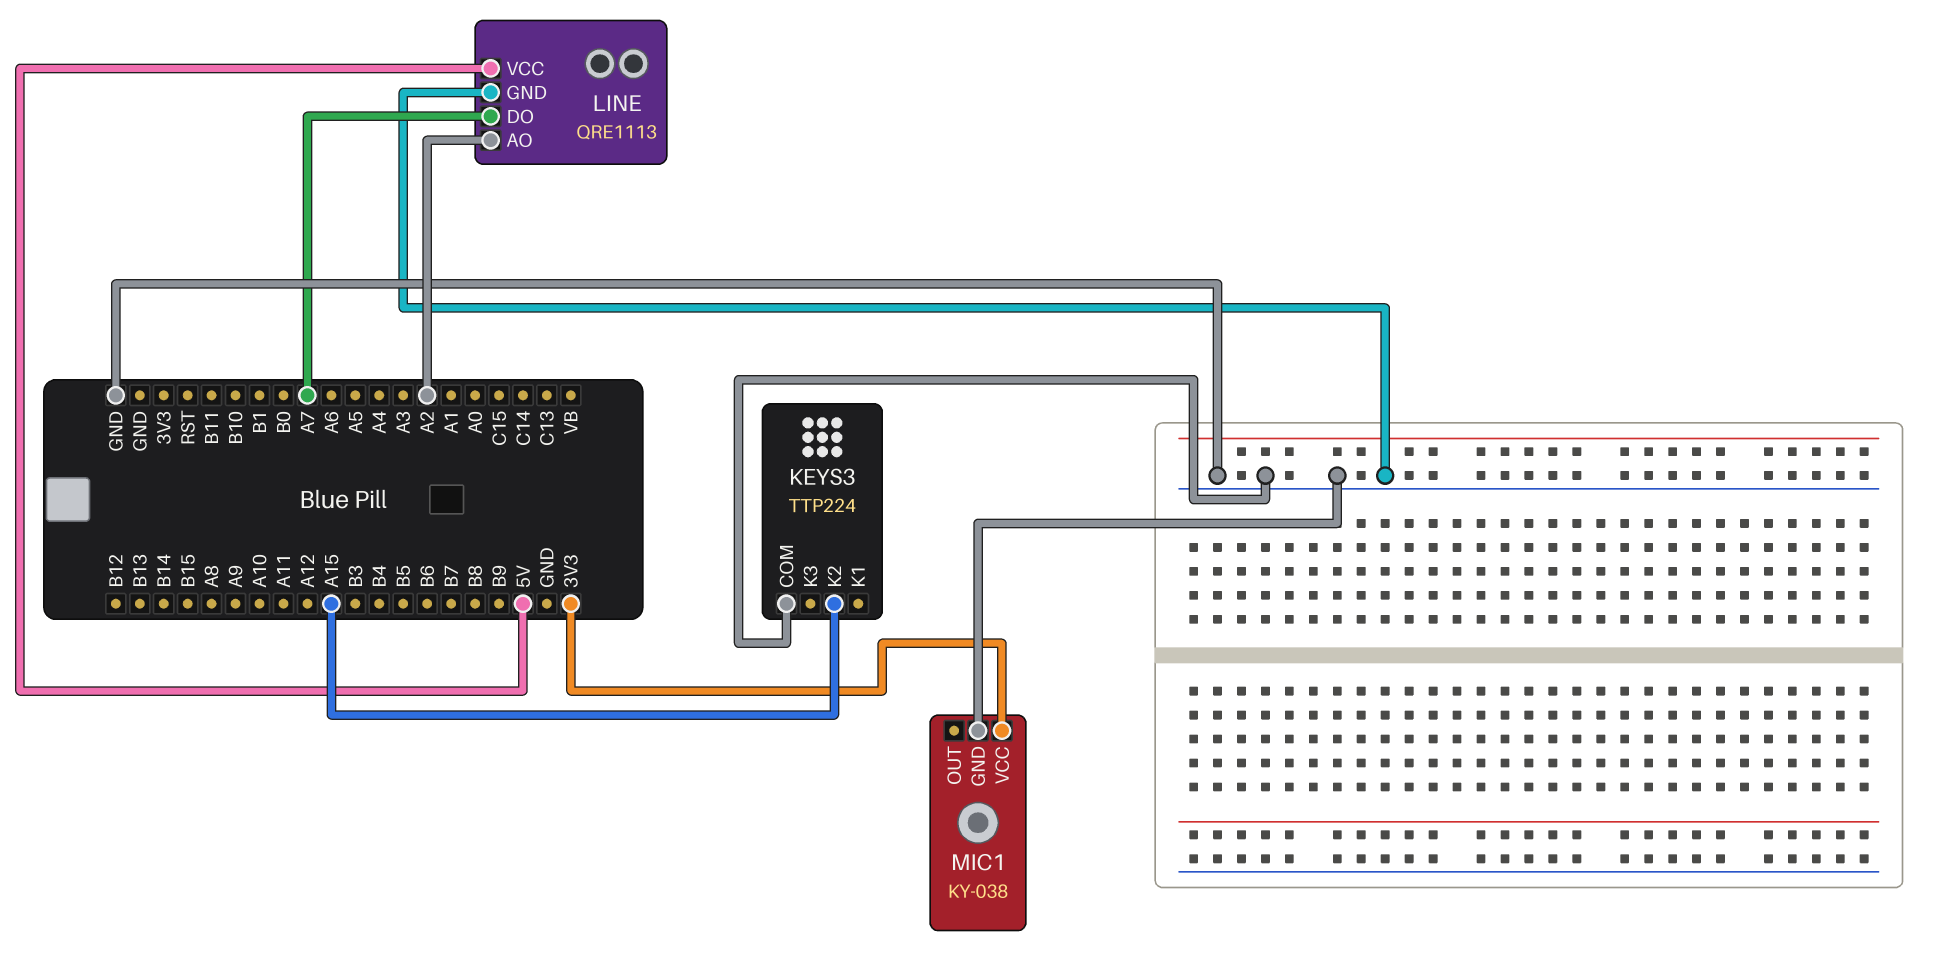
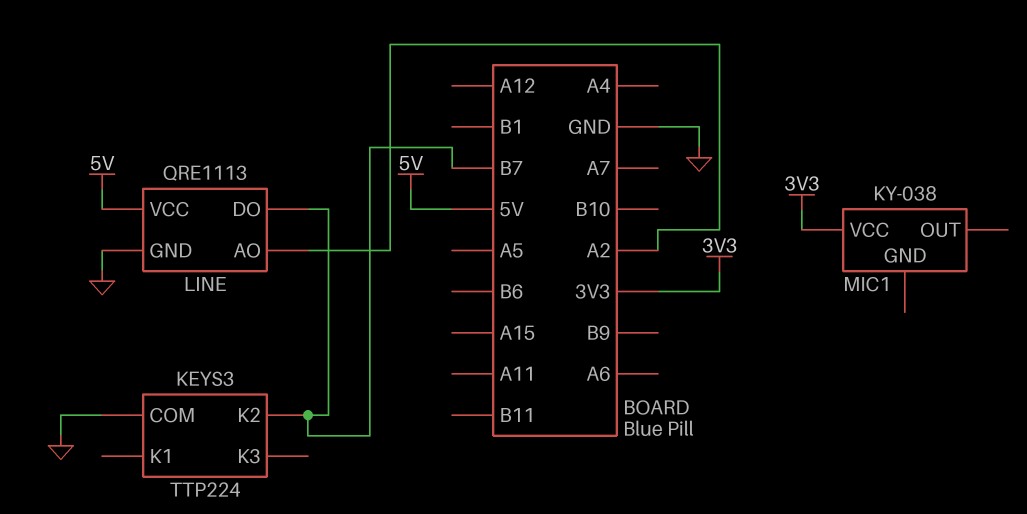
KEYS3 pin K2: A15 -> B7
LINE pin DO: A7 -> B7
MIC1 pin GND: GND -> none

